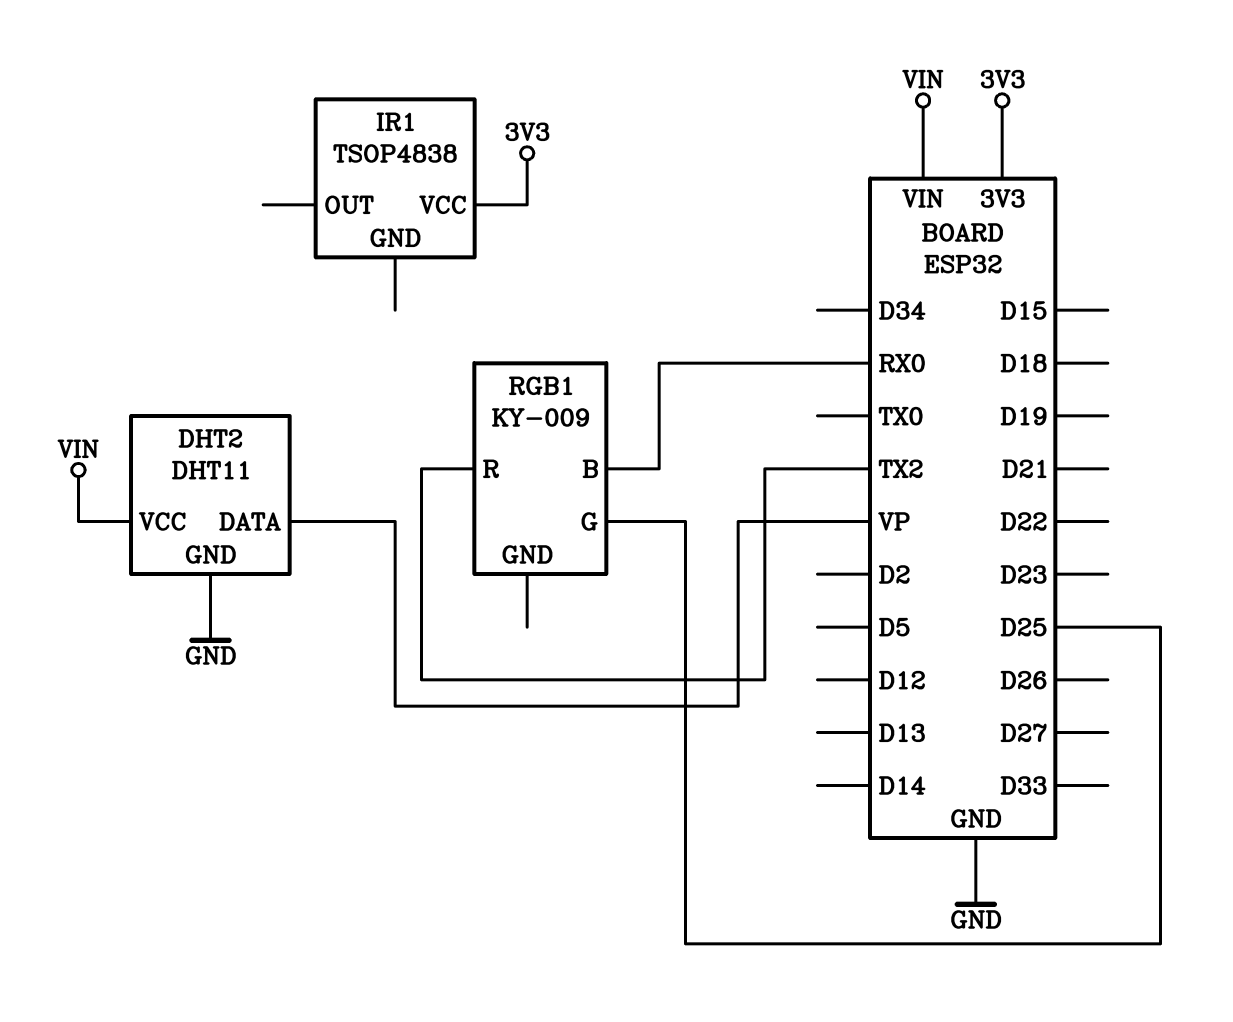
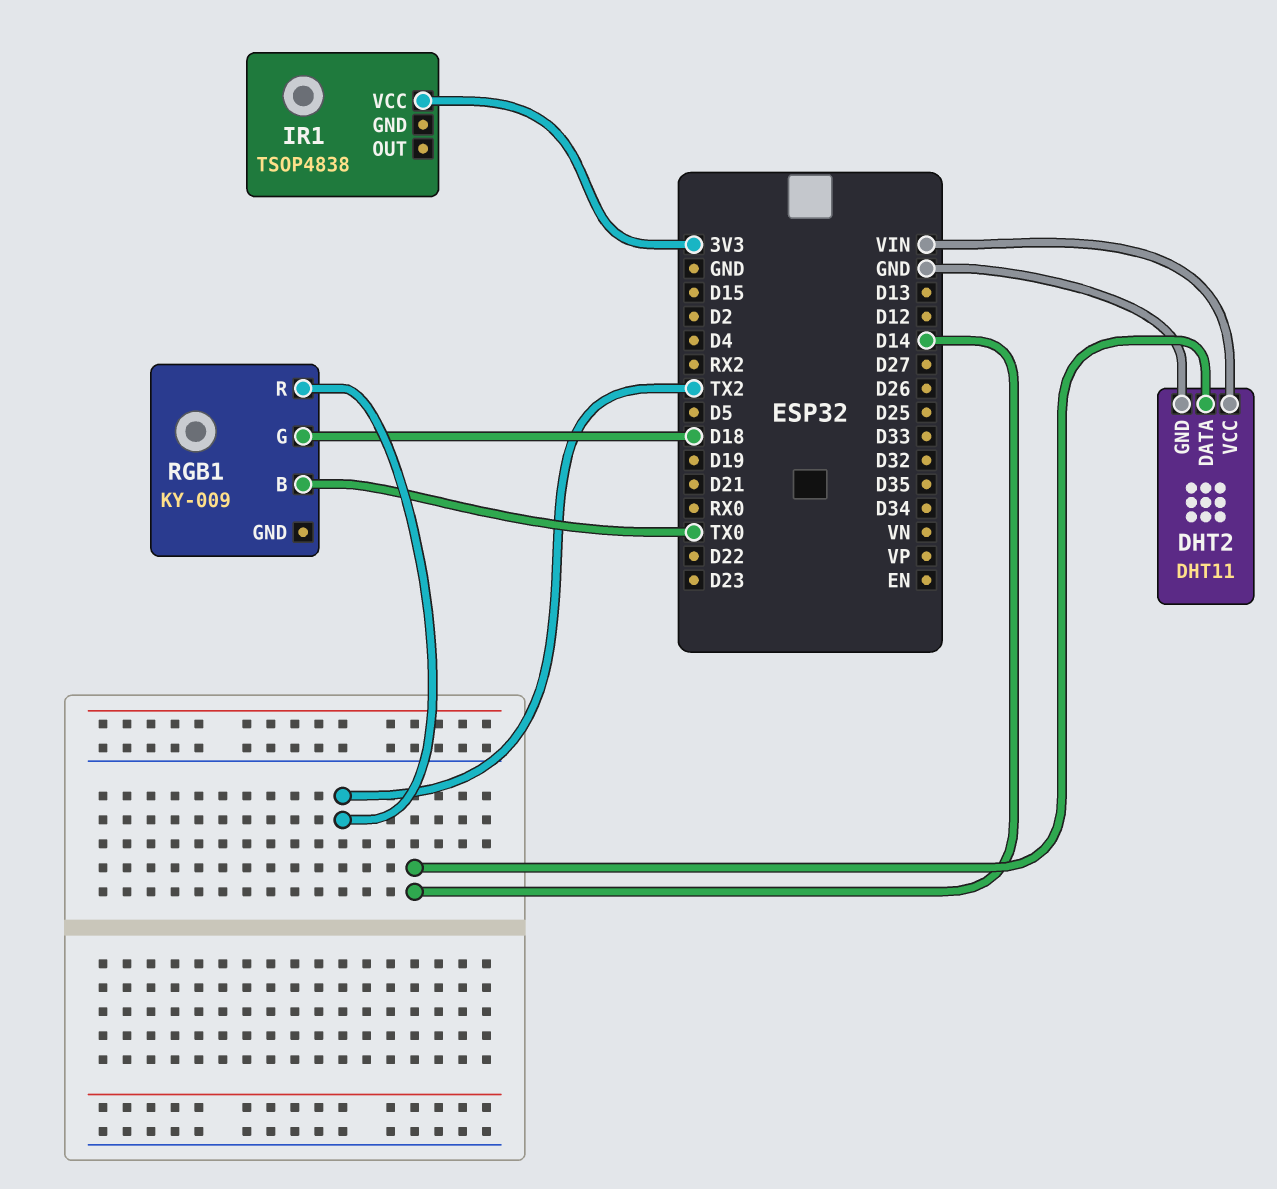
DHT2 pin DATA: VP -> D14
RGB1 pin B: RX0 -> TX0
RGB1 pin G: D25 -> D18

